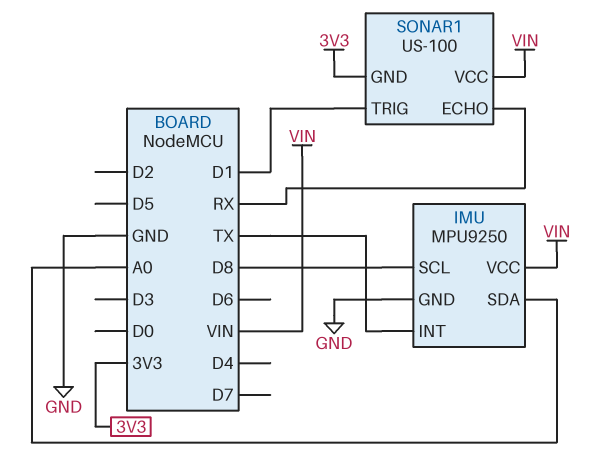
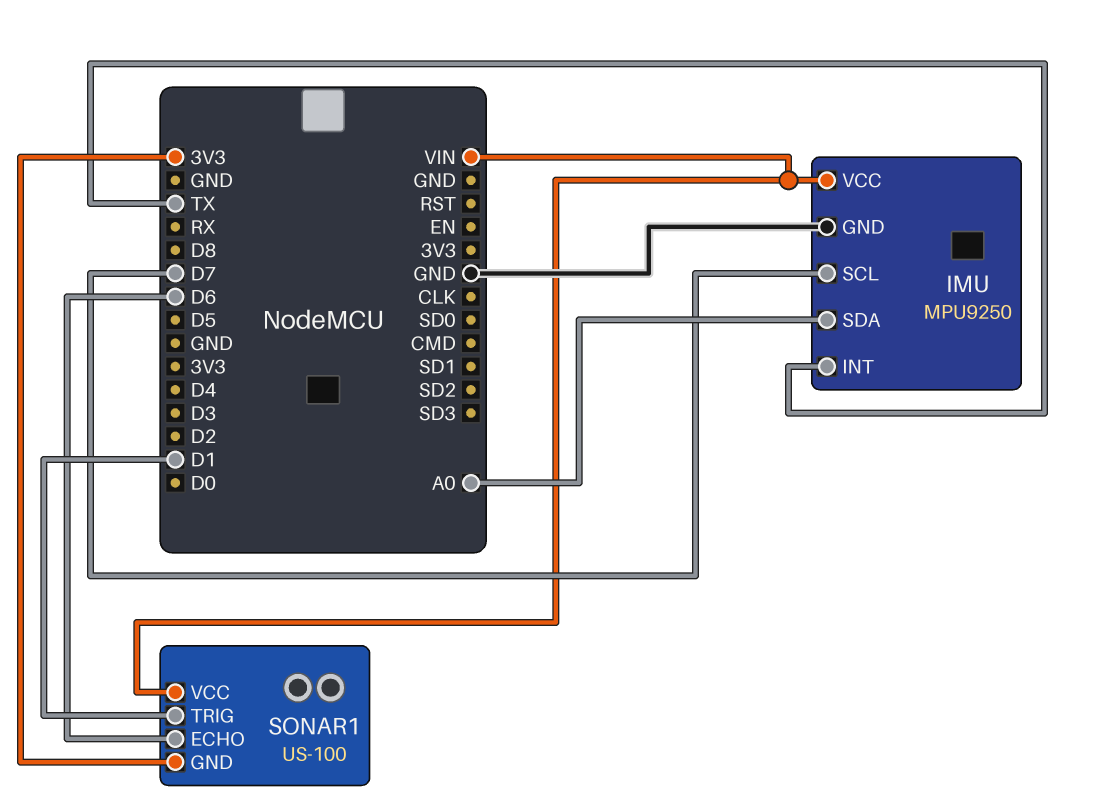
IMU pin SCL: D8 -> D7
SONAR1 pin ECHO: RX -> D6

